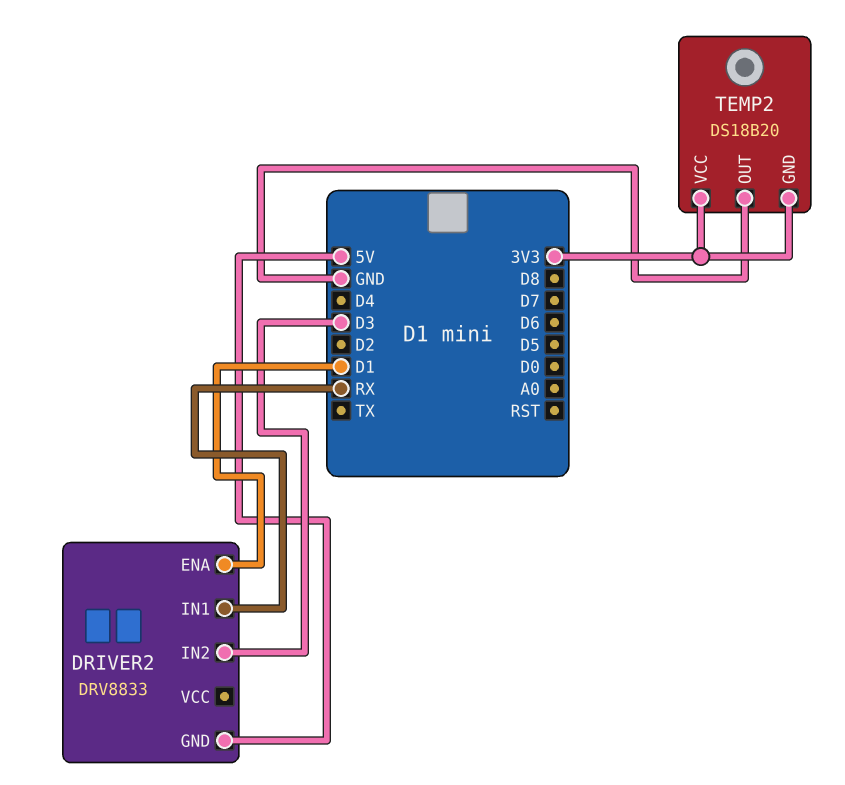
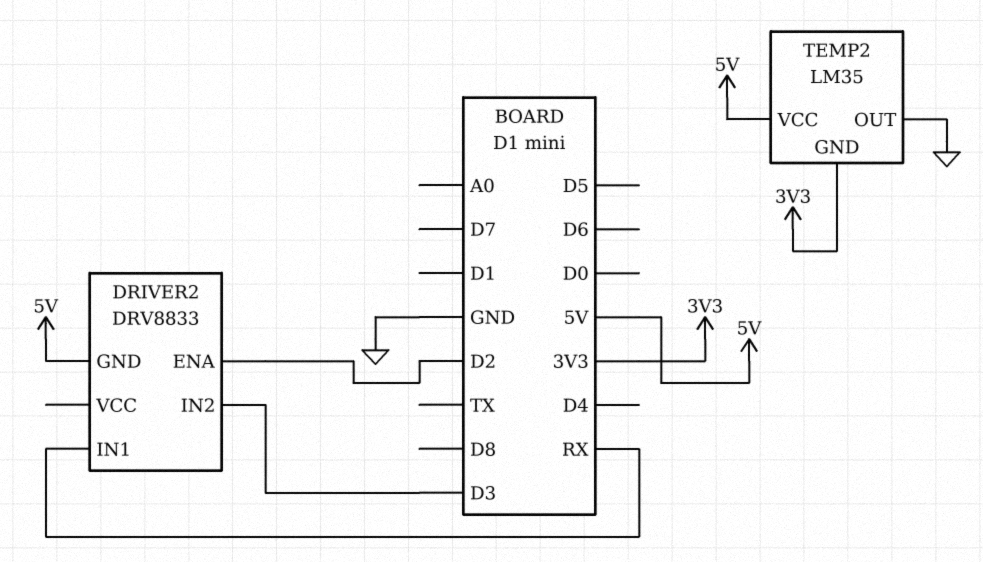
DRIVER2 pin ENA: D1 -> D2
TEMP2: DS18B20 -> LM35
TEMP2 pin VCC: 3V3 -> 5V

